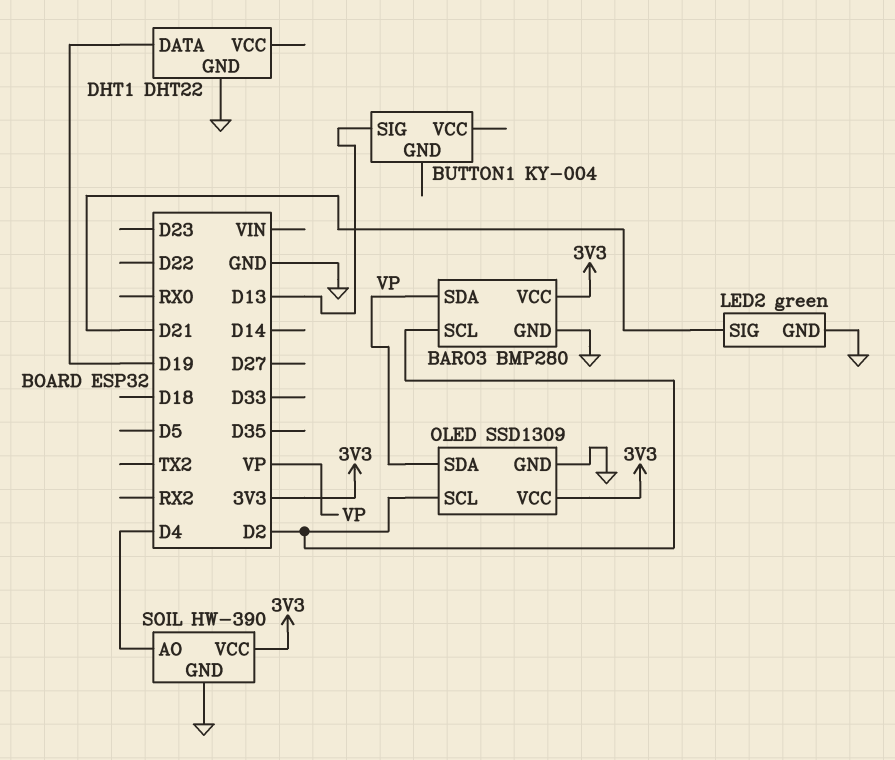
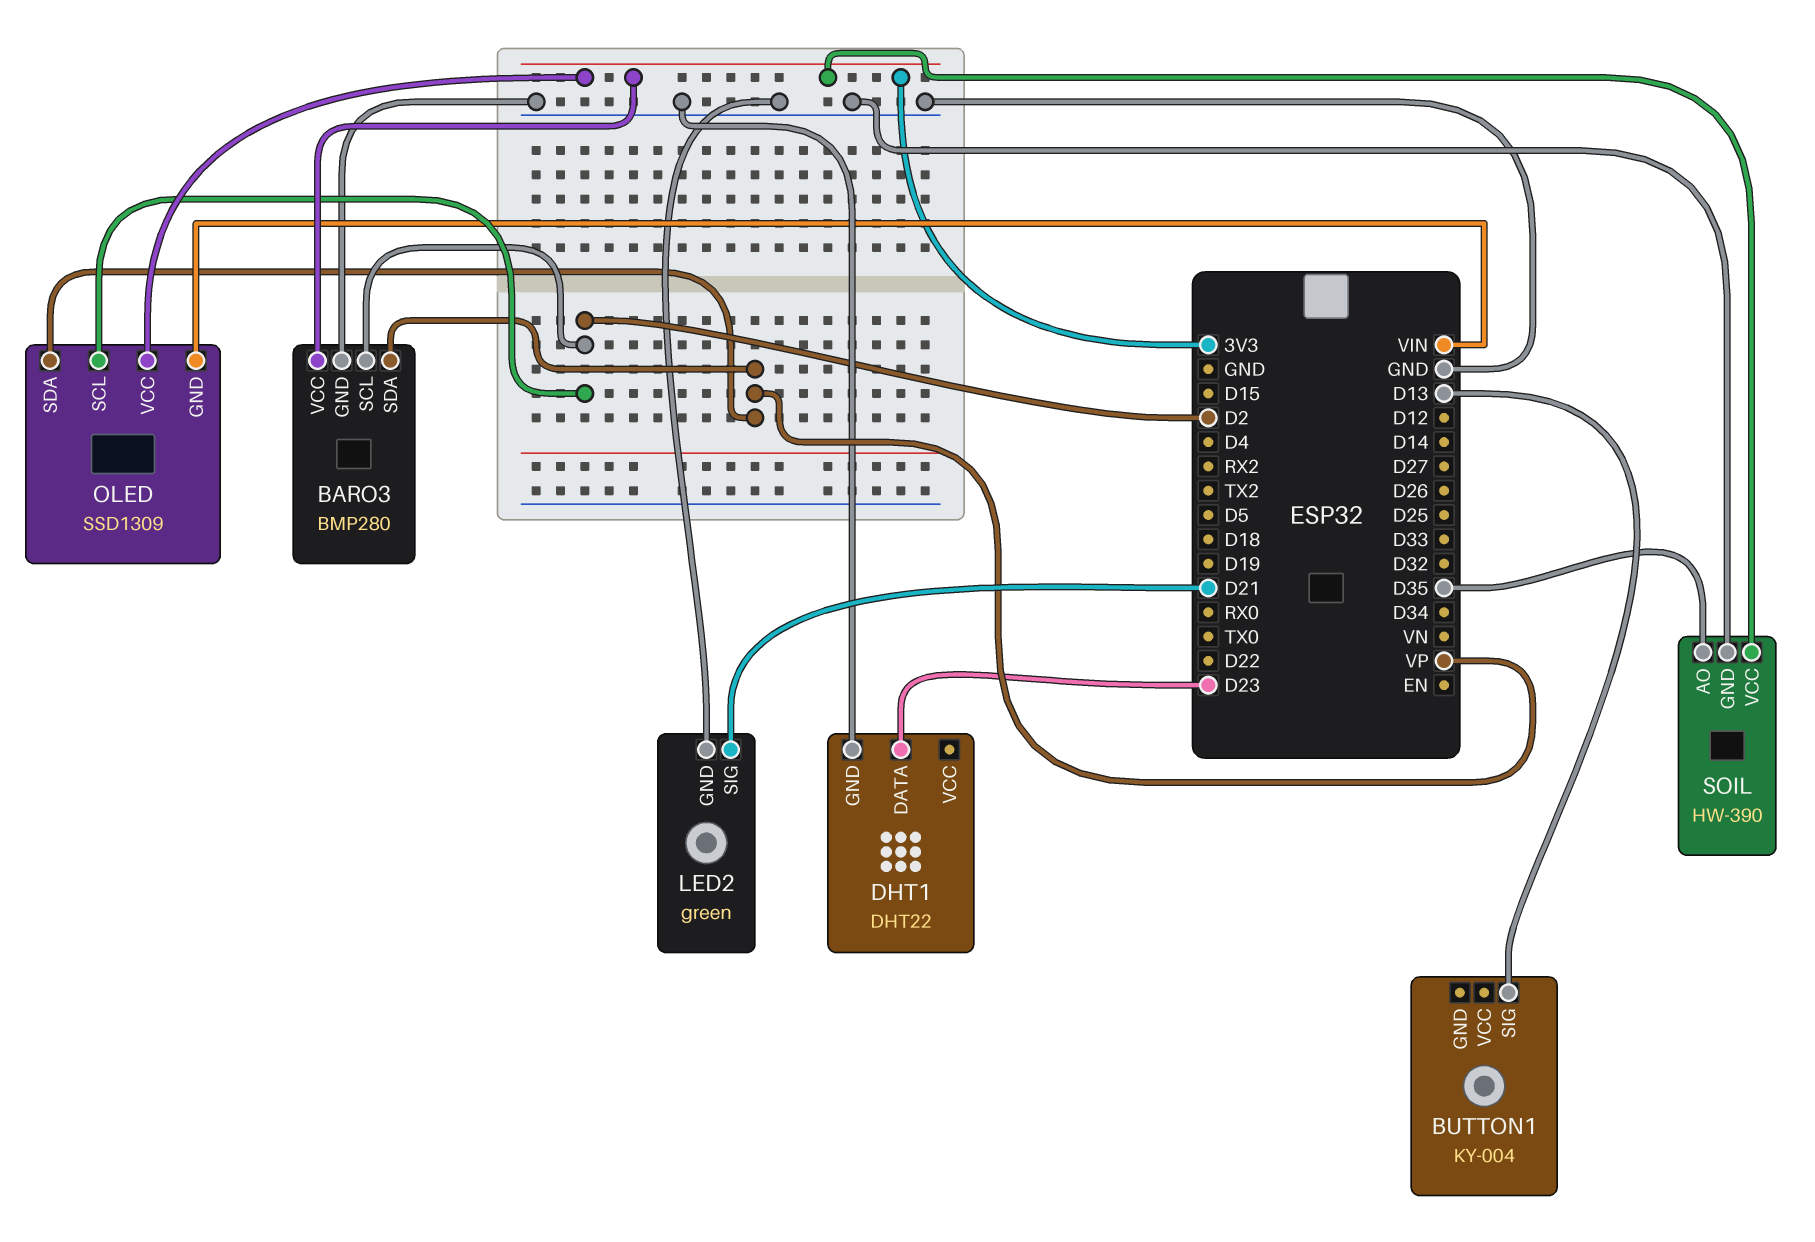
DHT1 pin DATA: D19 -> D23
OLED pin GND: GND -> VIN
SOIL pin AO: D4 -> D35

